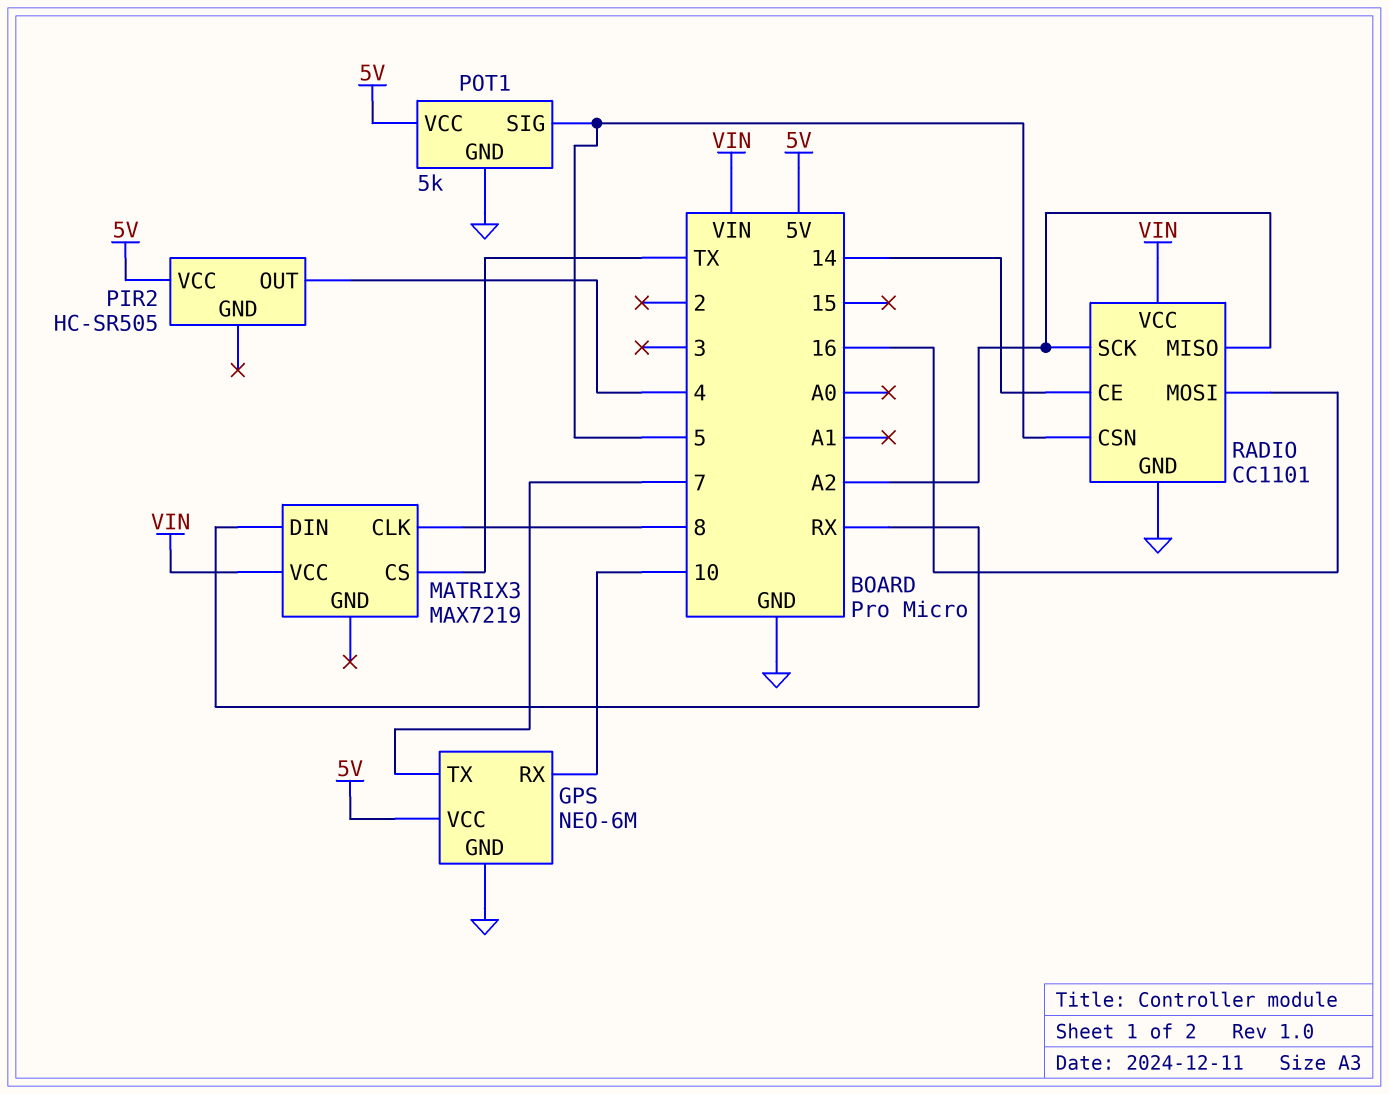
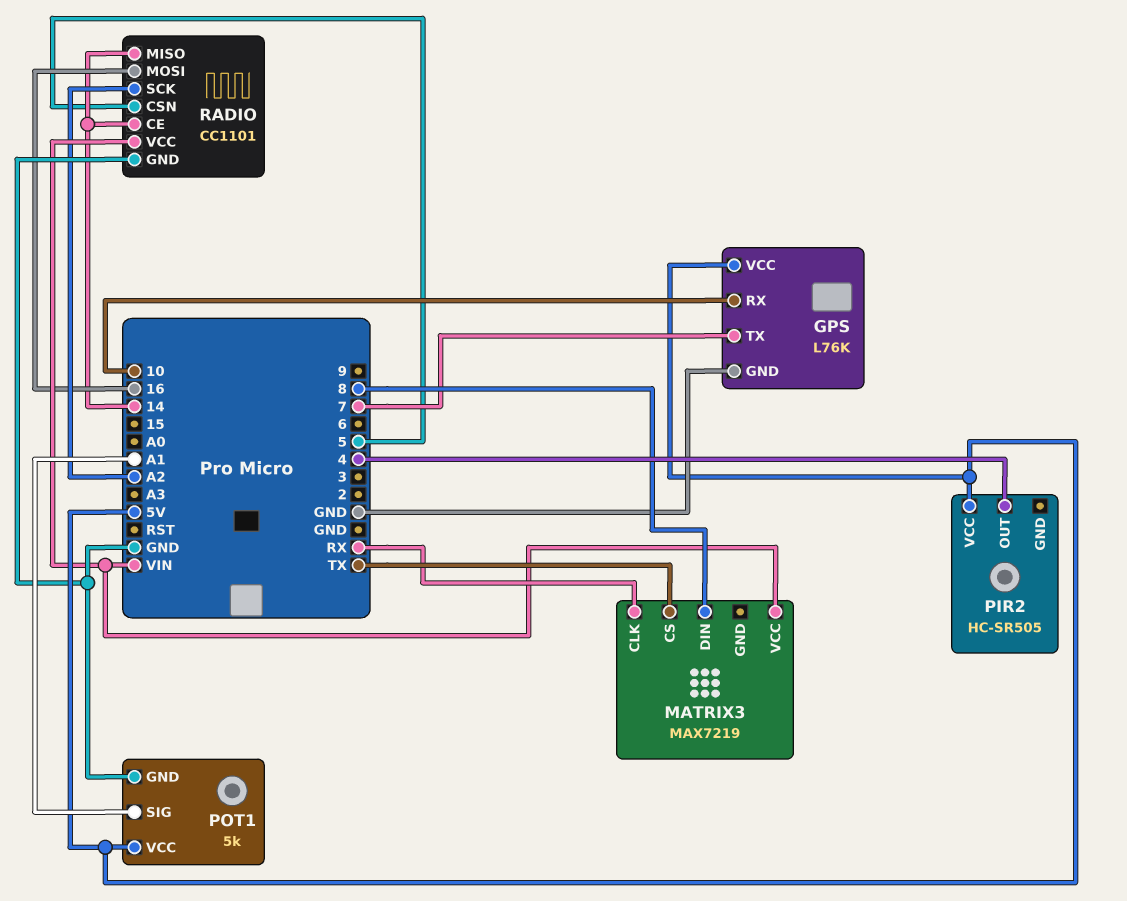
GPS: NEO-6M -> L76K
MATRIX3 pin CLK: 8 -> RX
MATRIX3 pin DIN: RX -> 8
POT1 pin SIG: 5 -> A1
RADIO pin MISO: A2 -> 14

